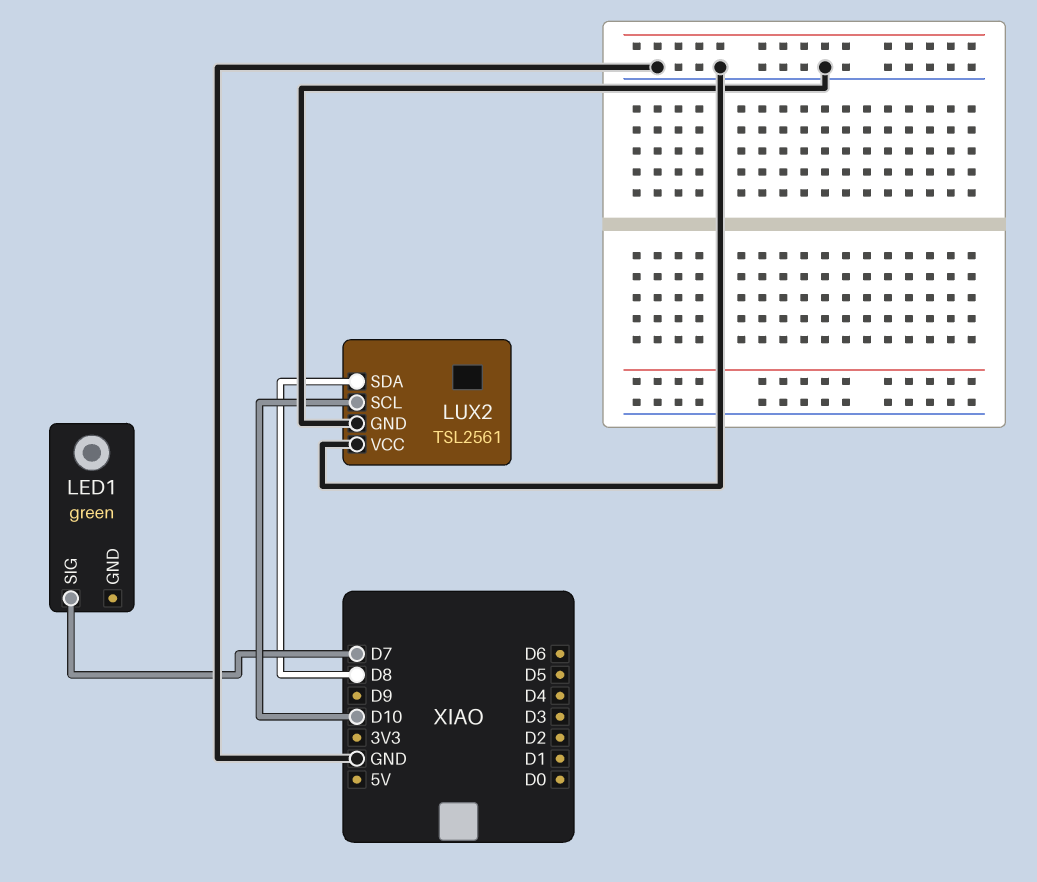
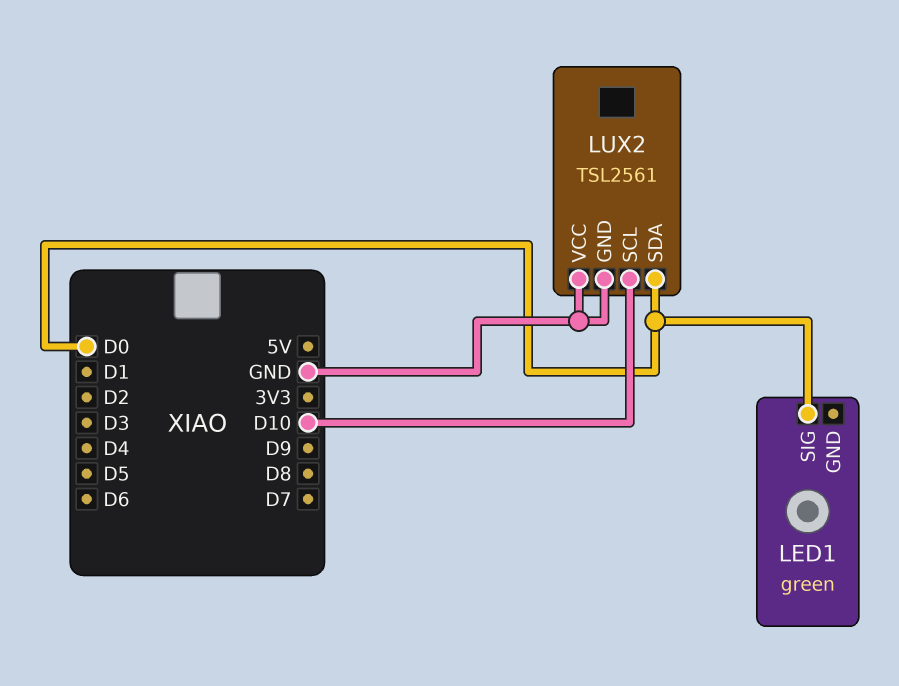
LED1 pin SIG: D7 -> D0
LUX2 pin SDA: D8 -> D0

